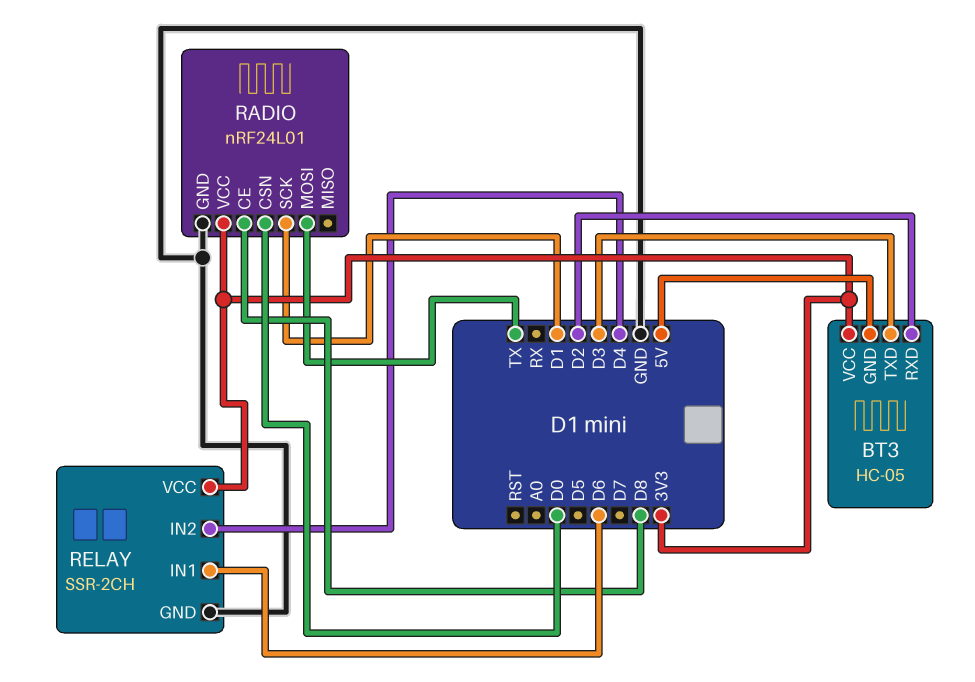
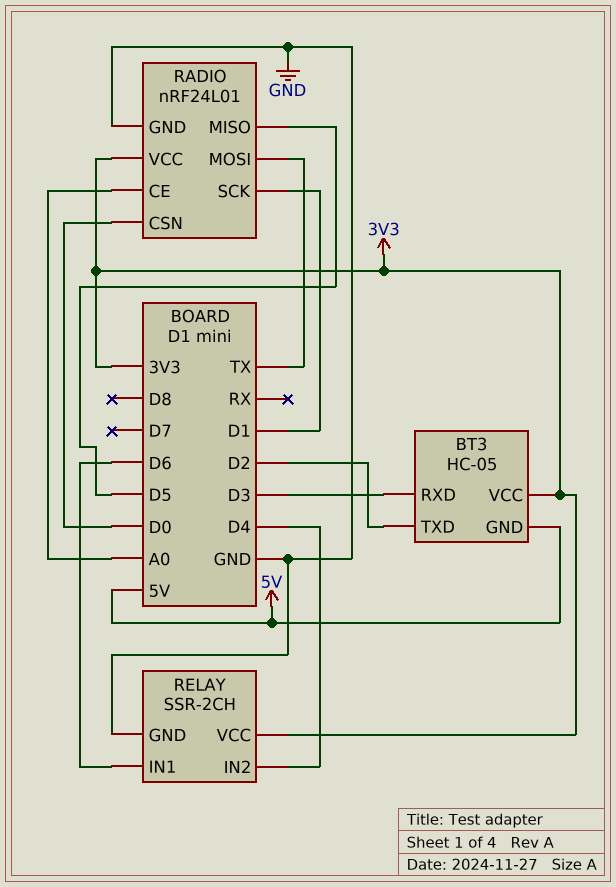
BT3 pin RXD: D2 -> D3
BT3 pin TXD: D3 -> D2
RADIO pin CE: D8 -> A0
RADIO pin MISO: none -> D5

